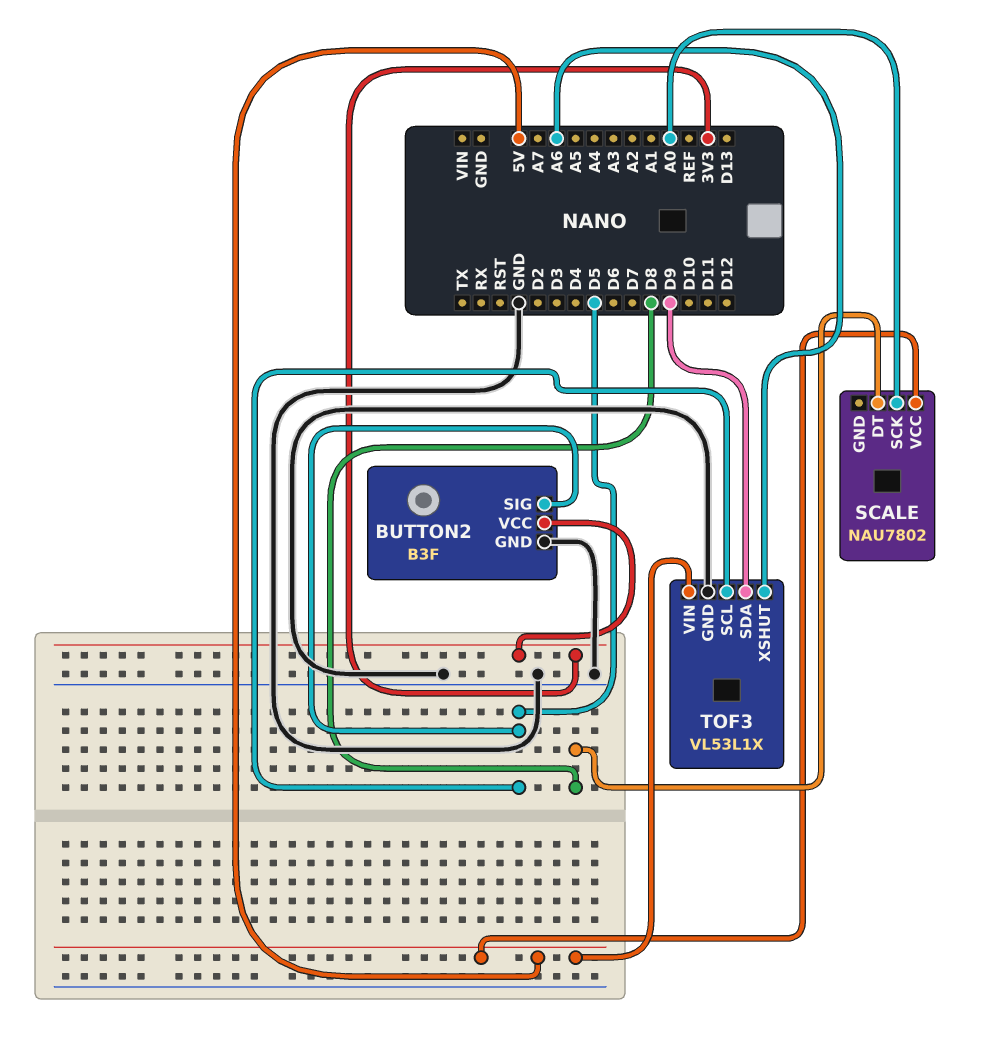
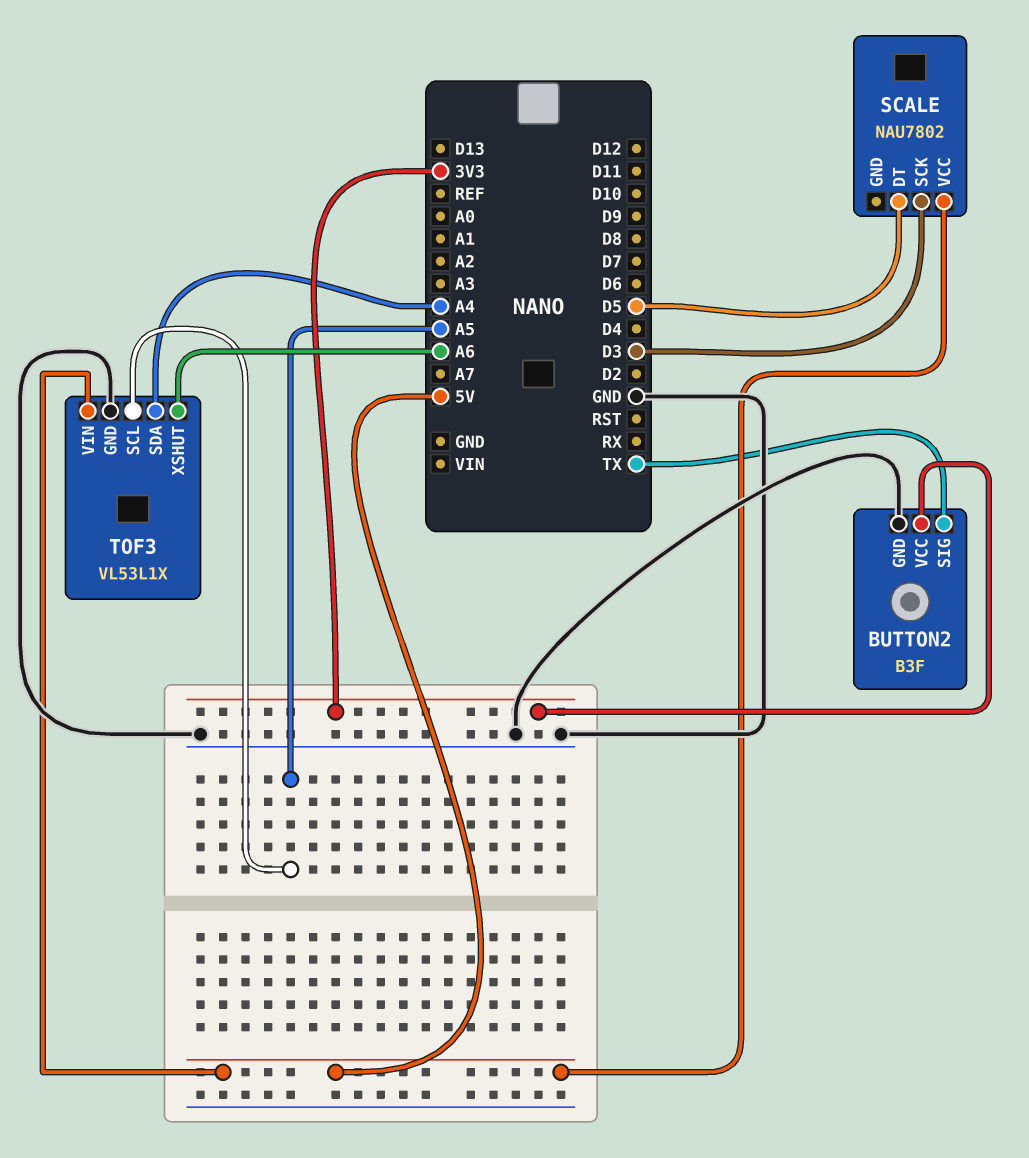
BUTTON2 pin SIG: D5 -> TX
SCALE pin DT: D8 -> D5
SCALE pin SCK: A0 -> D3
TOF3 pin SCL: D5 -> A5
TOF3 pin SDA: D9 -> A4

